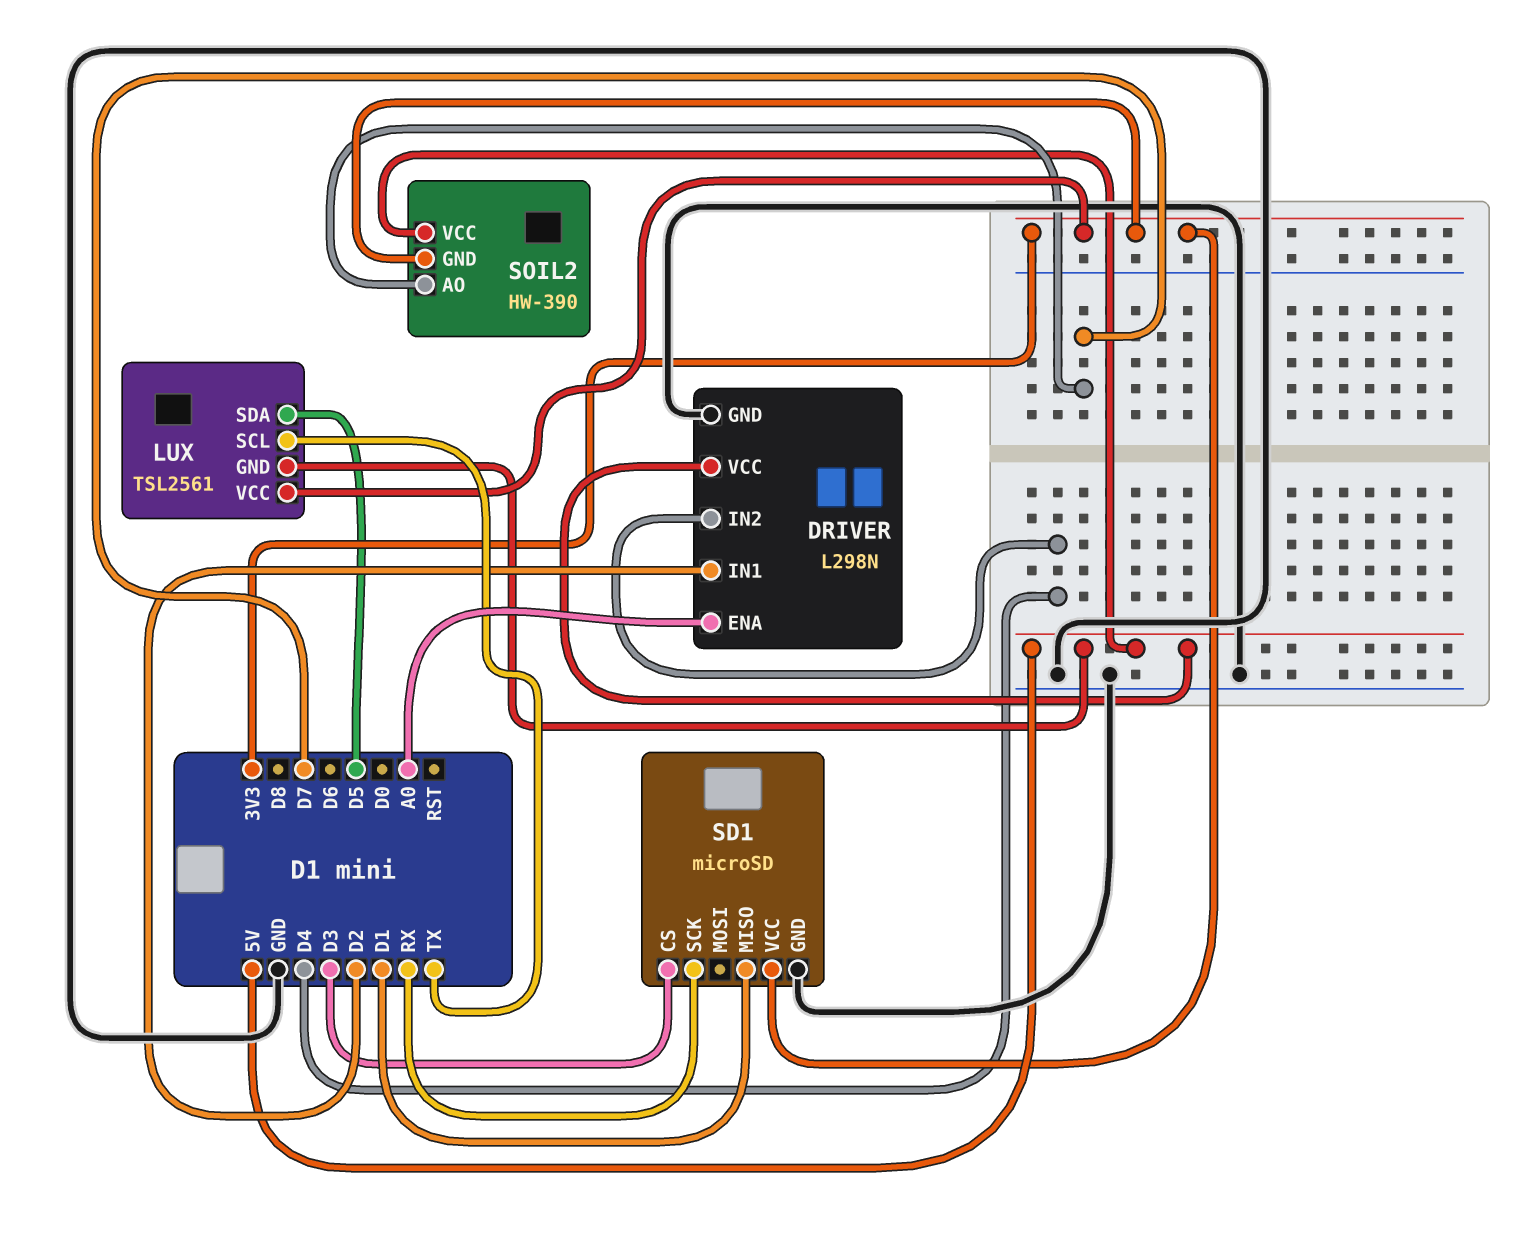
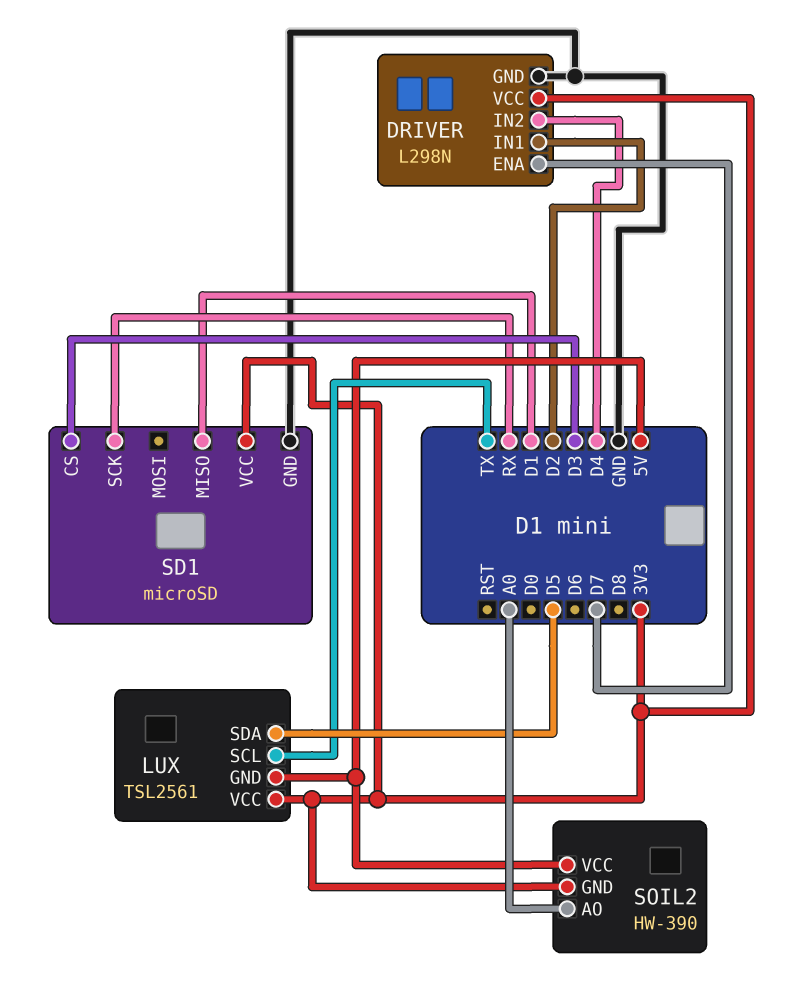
DRIVER pin ENA: A0 -> D7
DRIVER pin VCC: 5V -> 3V3
SOIL2 pin AO: D7 -> A0

